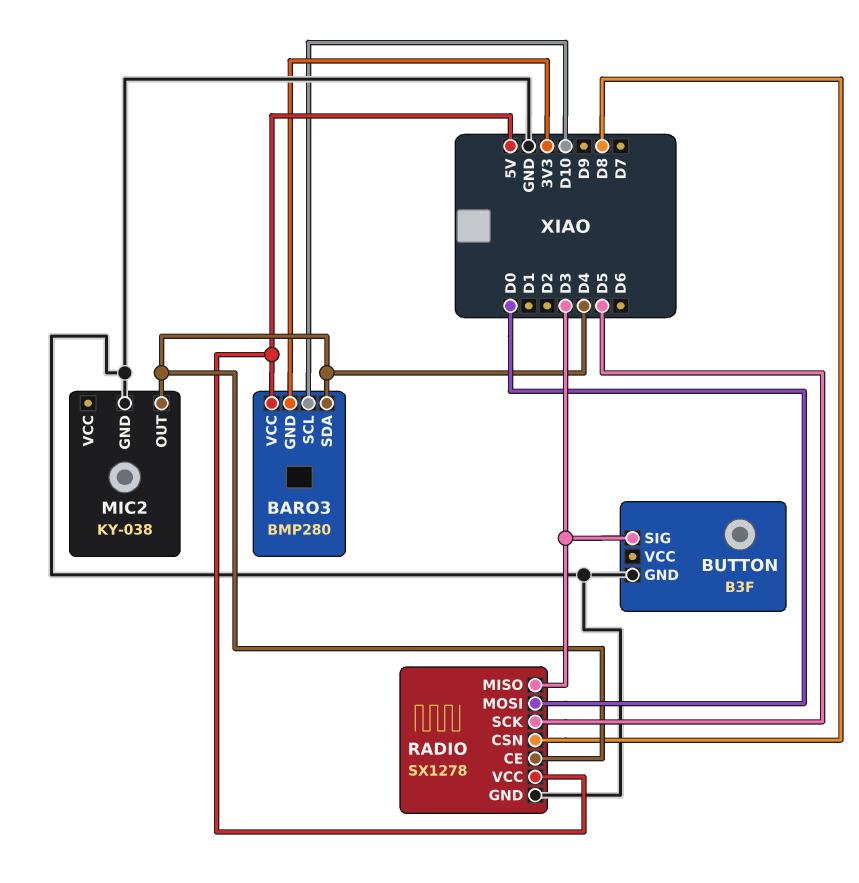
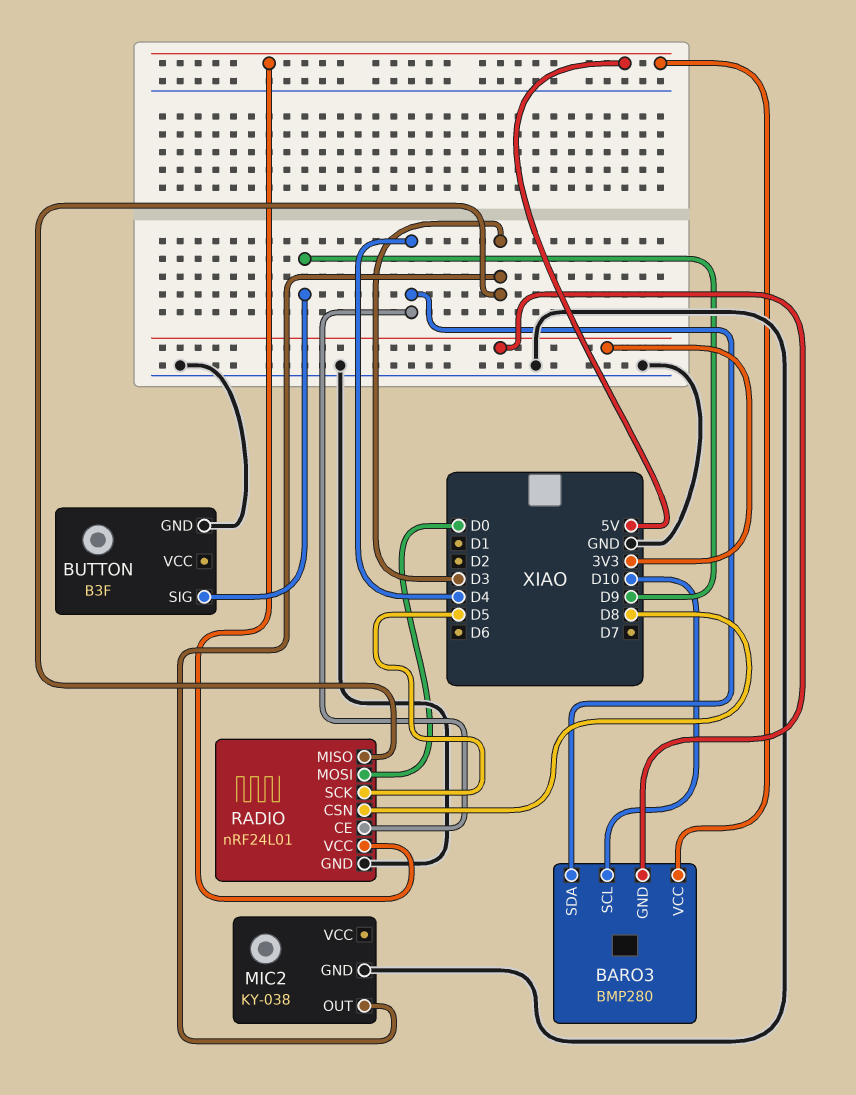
BUTTON pin SIG: D3 -> D9
MIC2 pin OUT: D4 -> D3
RADIO: SX1278 -> nRF24L01

